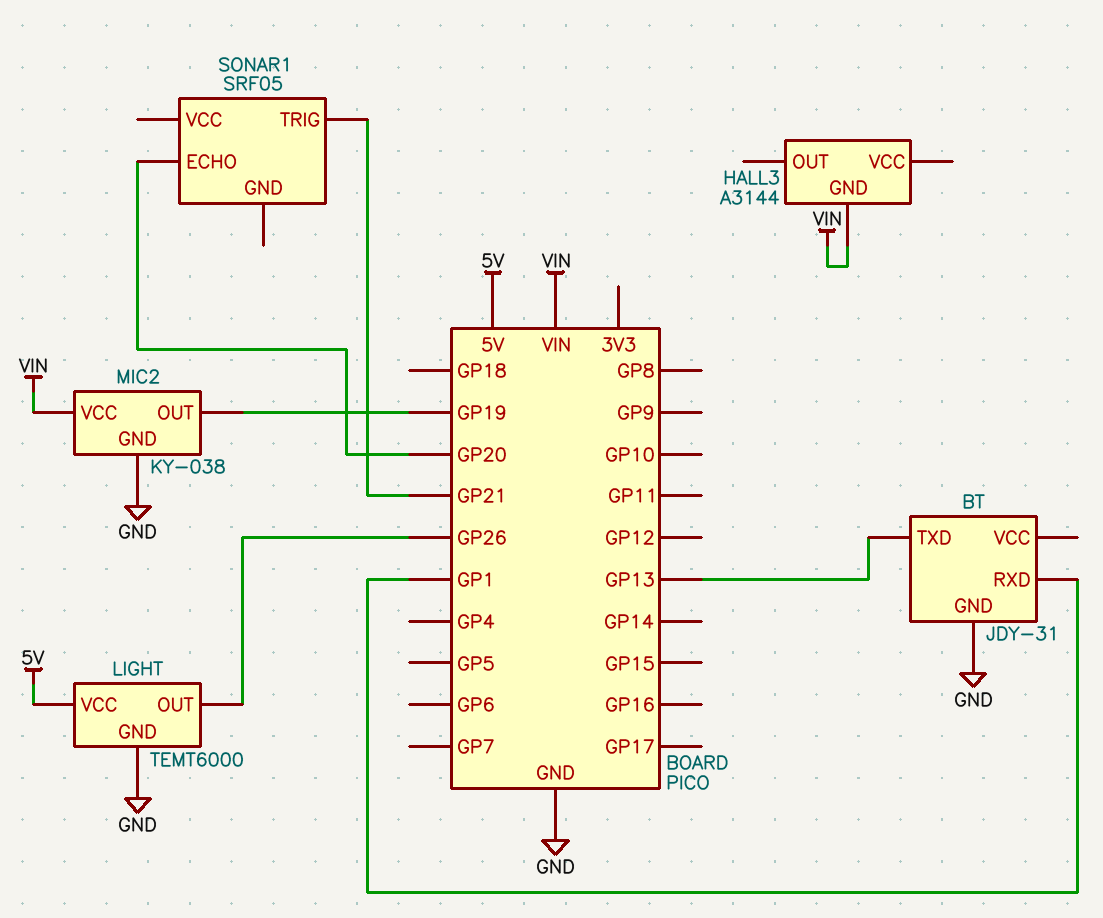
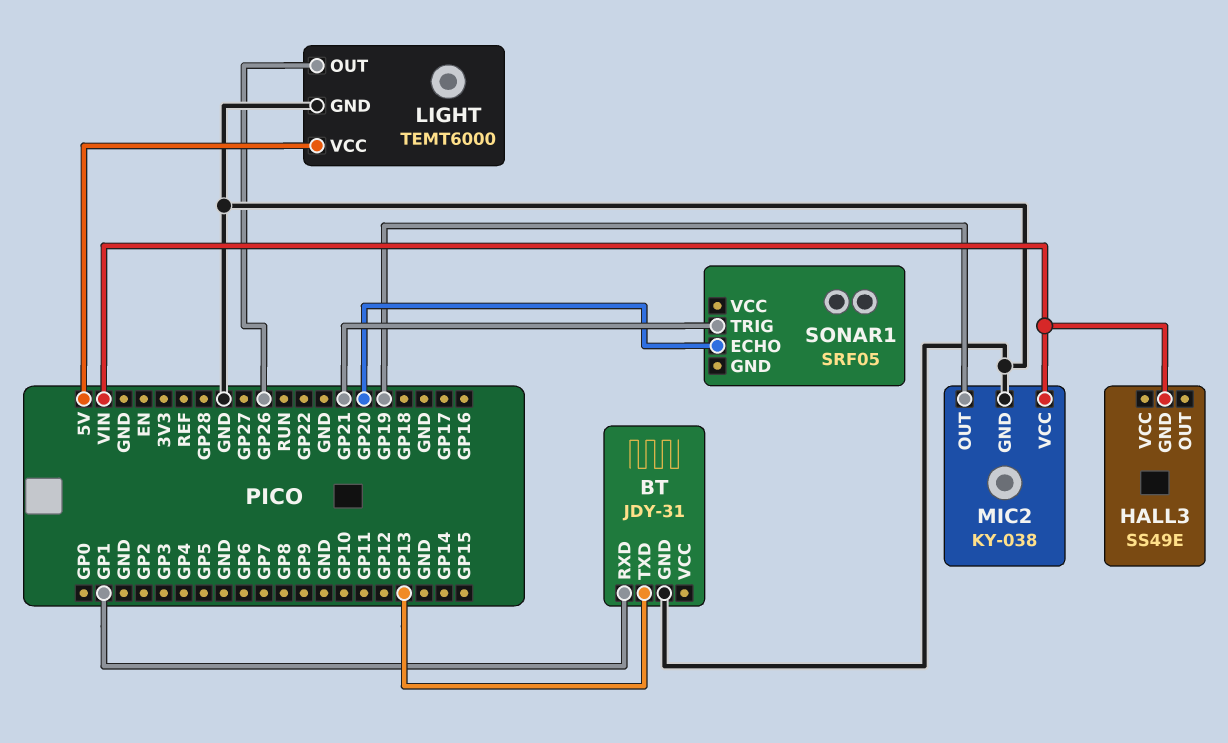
HALL3: A3144 -> SS49E

